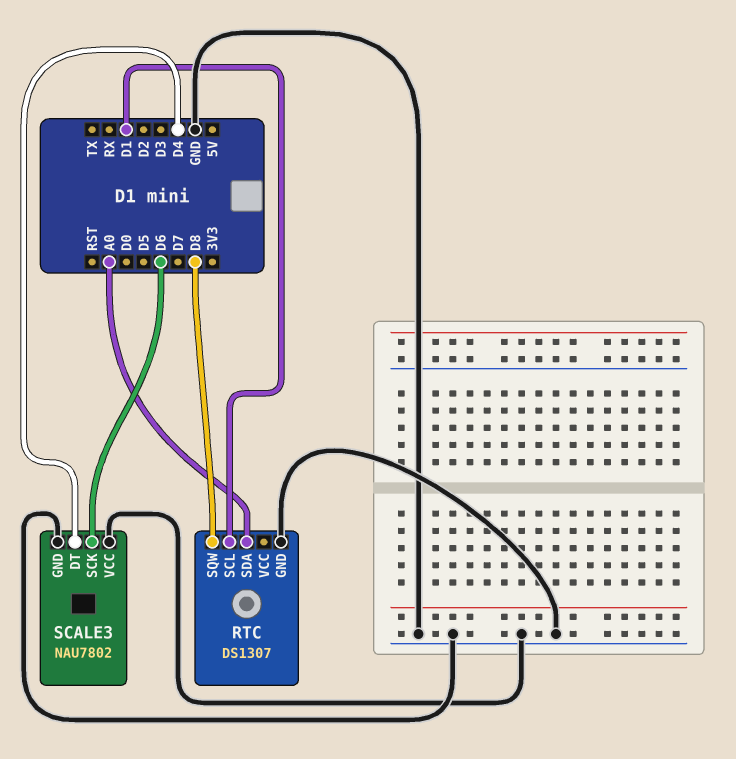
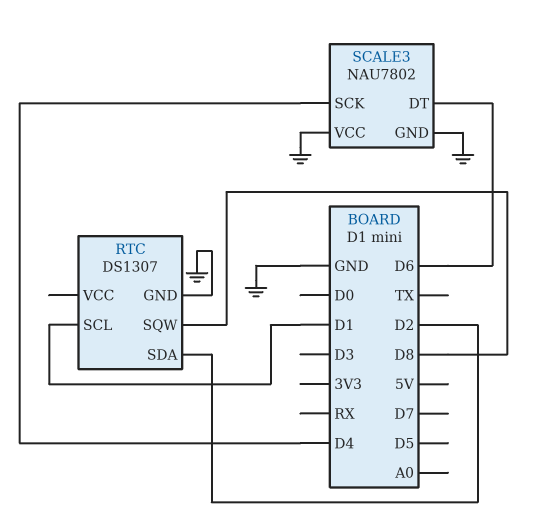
RTC pin SDA: A0 -> D2
SCALE3 pin DT: D4 -> D6
SCALE3 pin SCK: D6 -> D4

